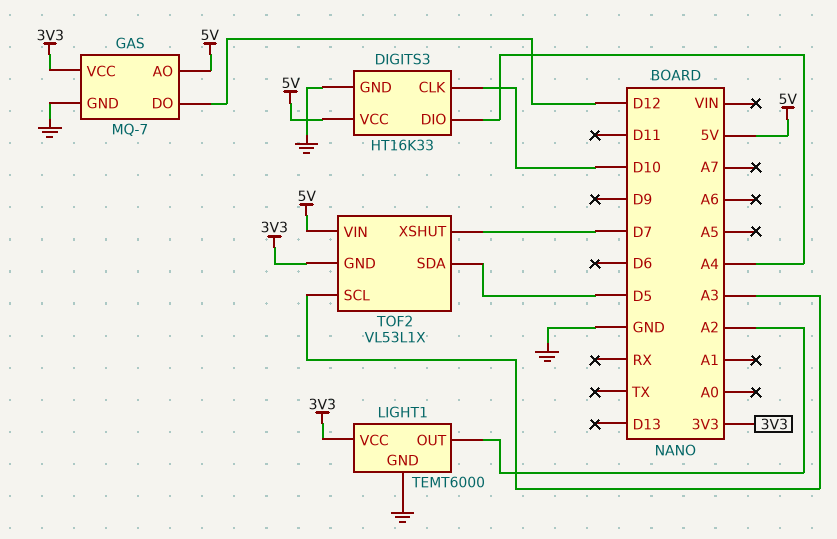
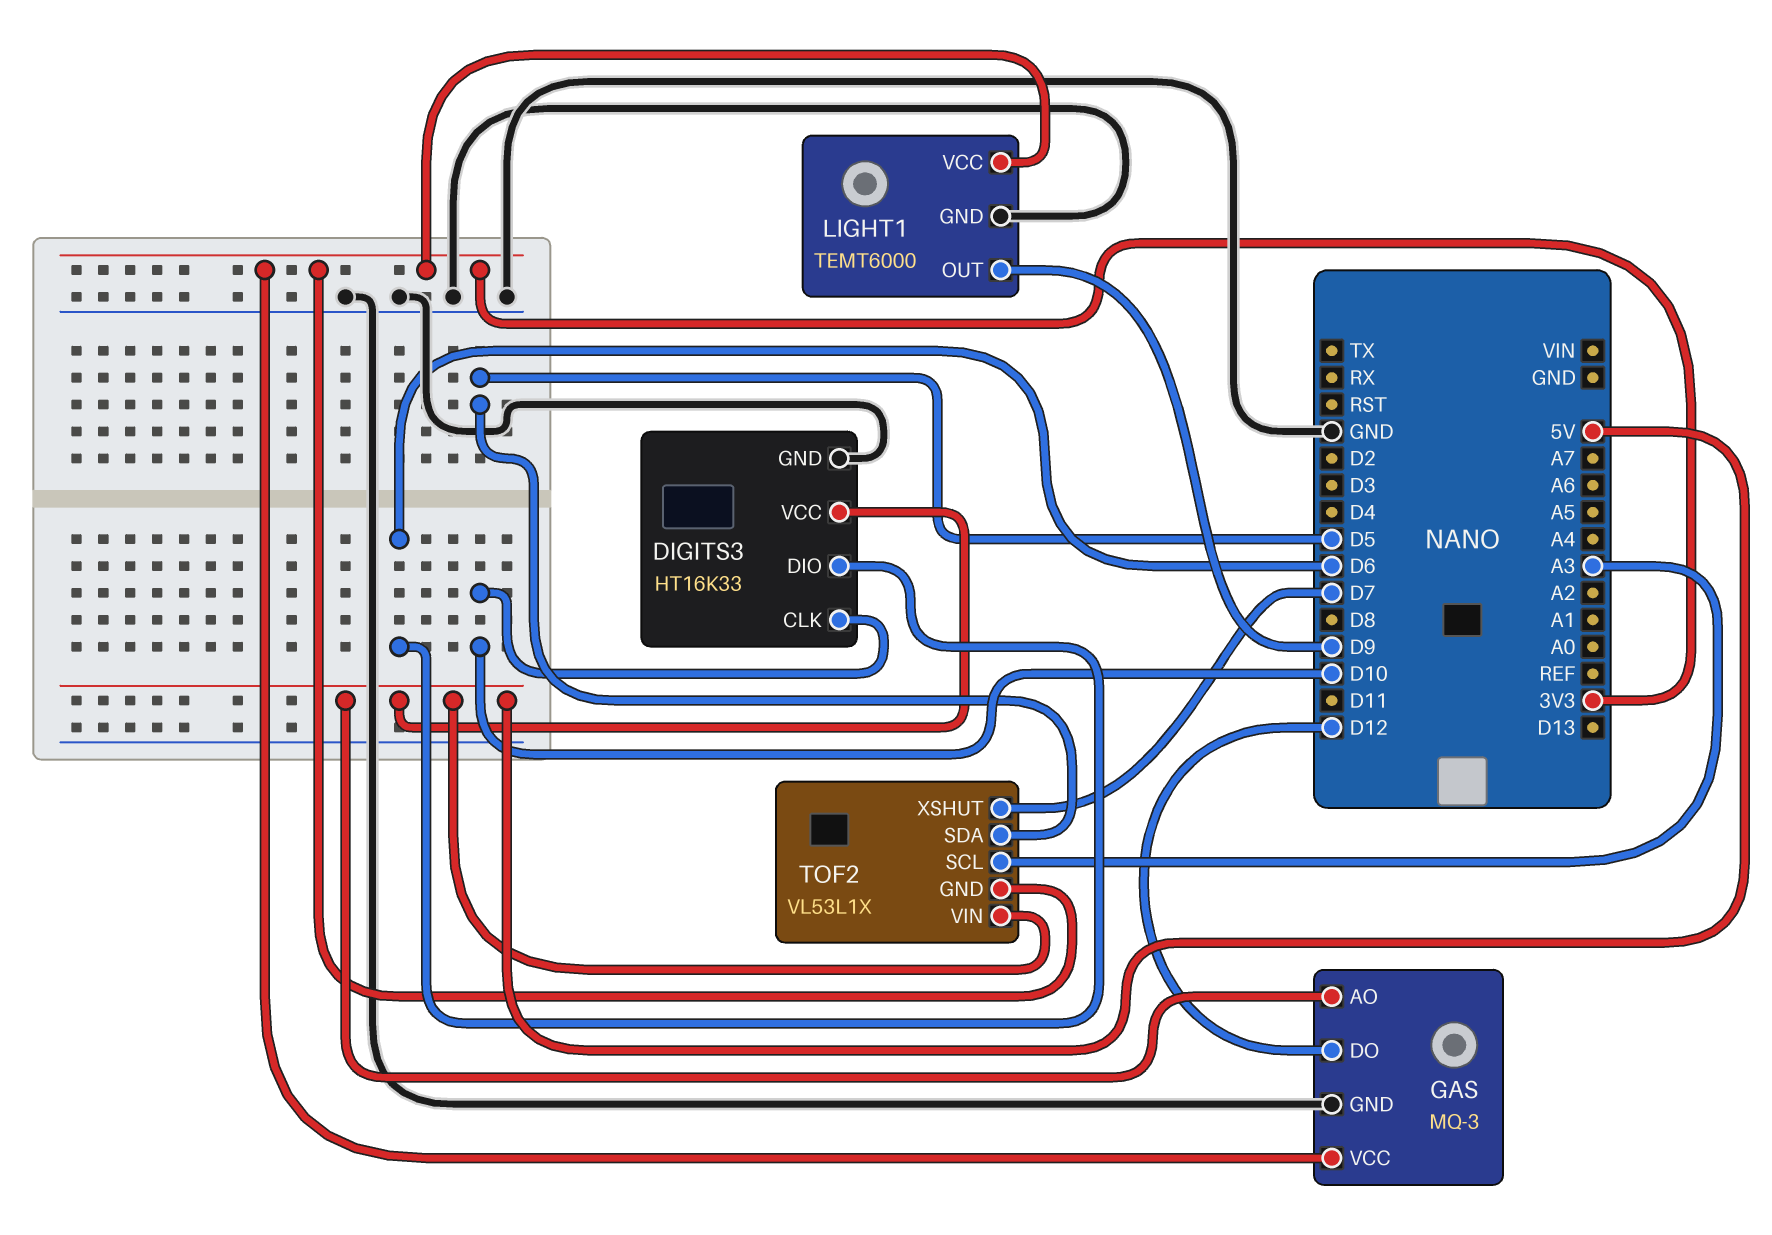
DIGITS3 pin DIO: A4 -> D6
GAS: MQ-7 -> MQ-3
LIGHT1 pin OUT: A2 -> D9

